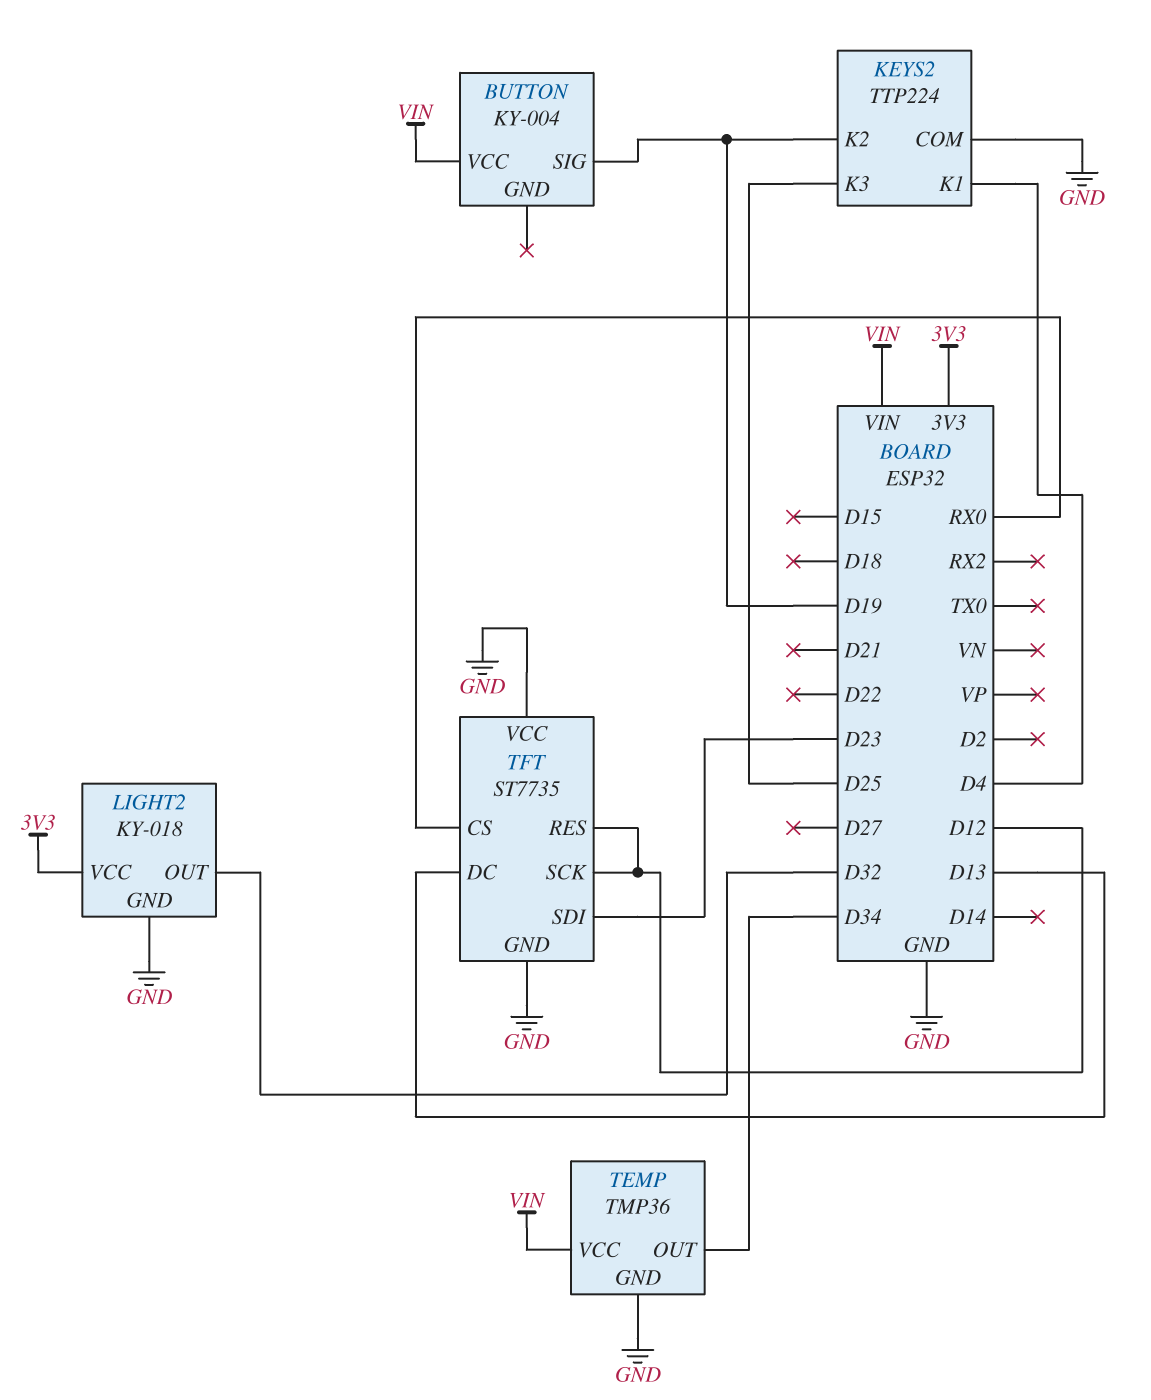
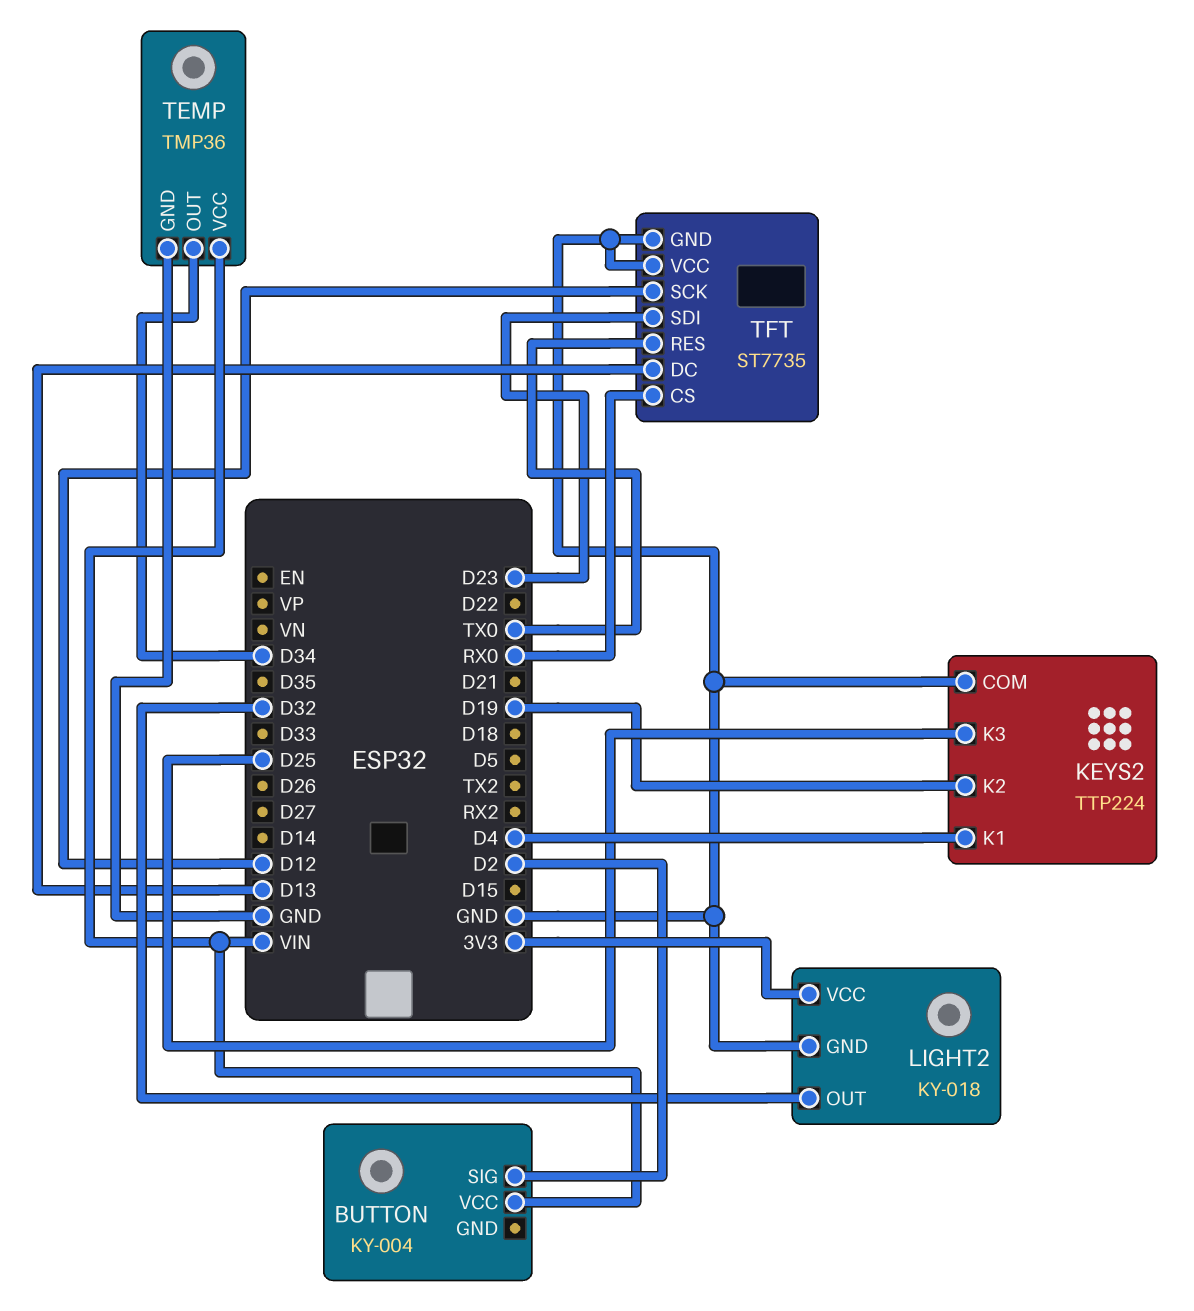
BUTTON pin SIG: D19 -> D2
TFT pin RES: D12 -> TX0

